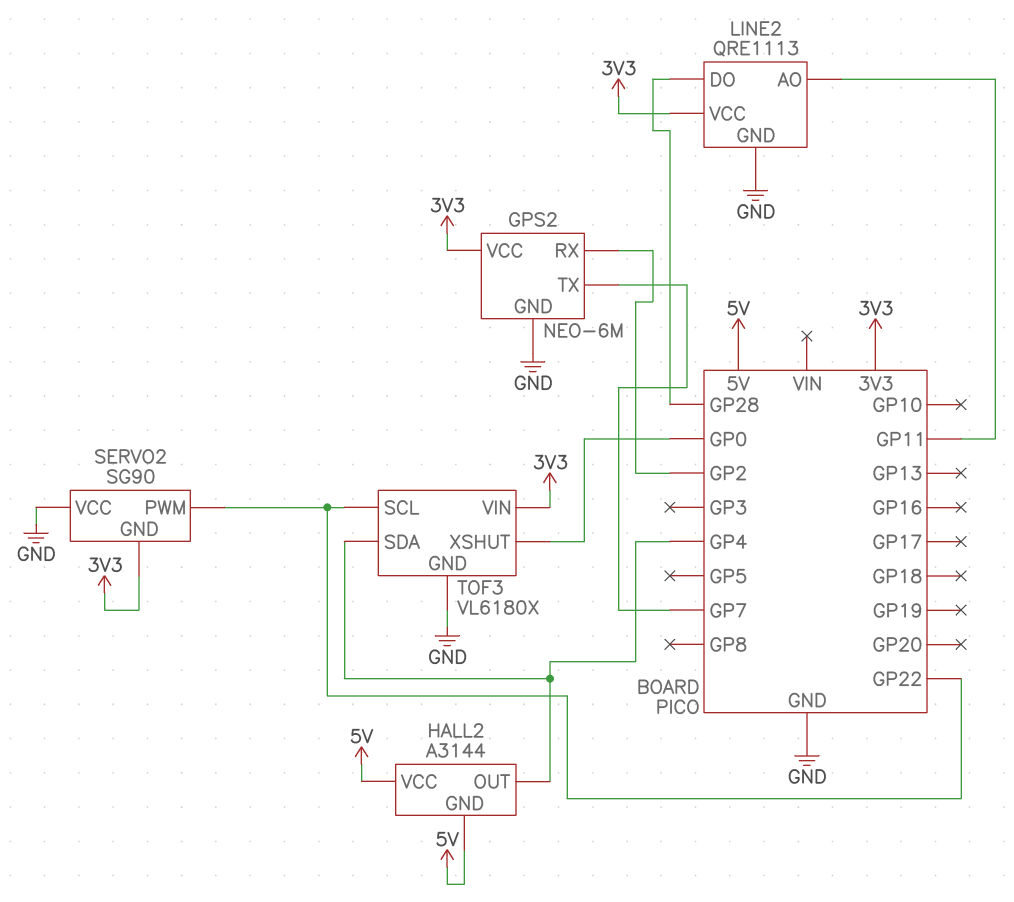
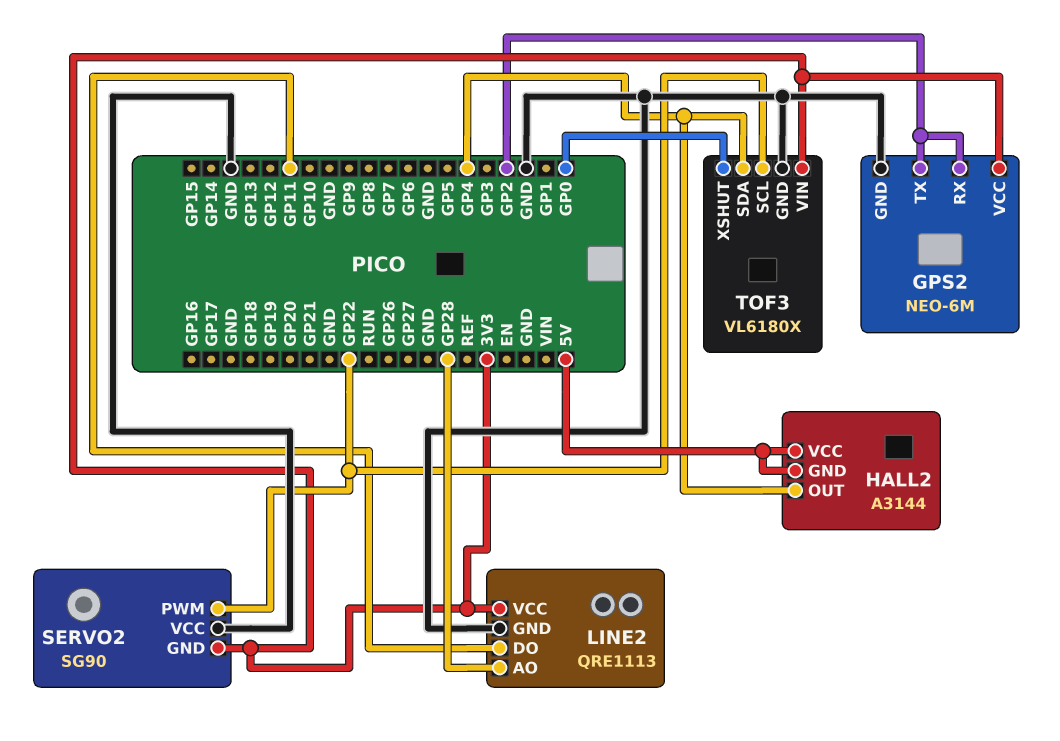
GPS2 pin TX: GP7 -> GP2
LINE2 pin AO: GP11 -> GP28
LINE2 pin DO: GP28 -> GP11

